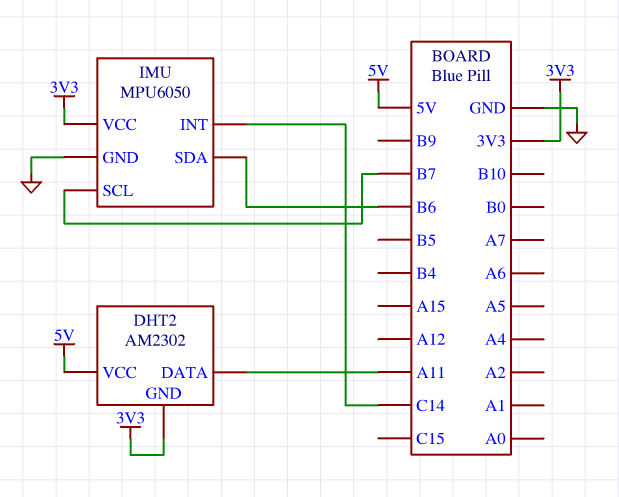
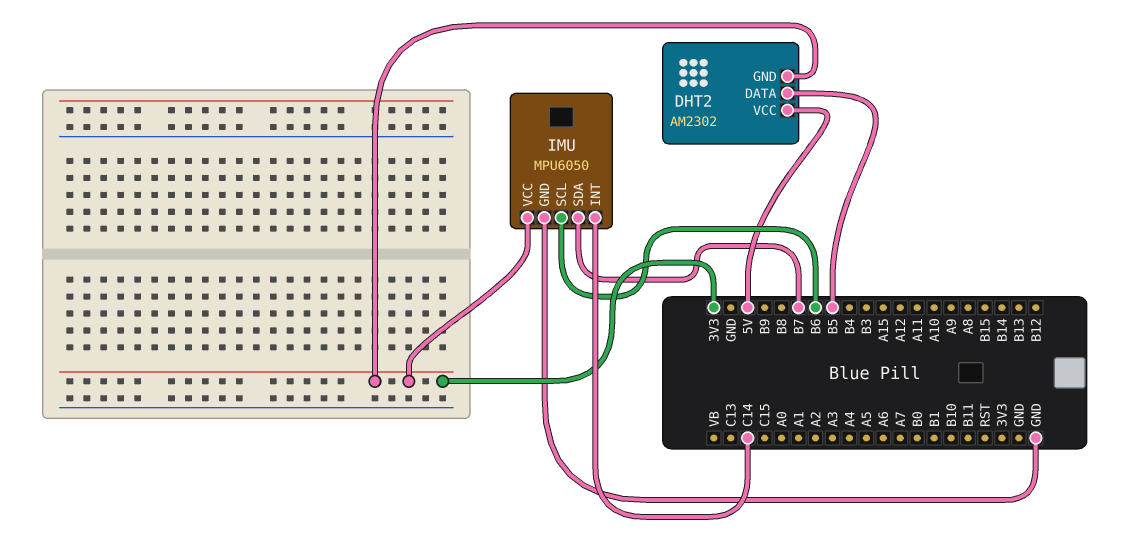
DHT2 pin DATA: A11 -> B5
IMU pin SCL: B7 -> B6
IMU pin SDA: B6 -> B7

